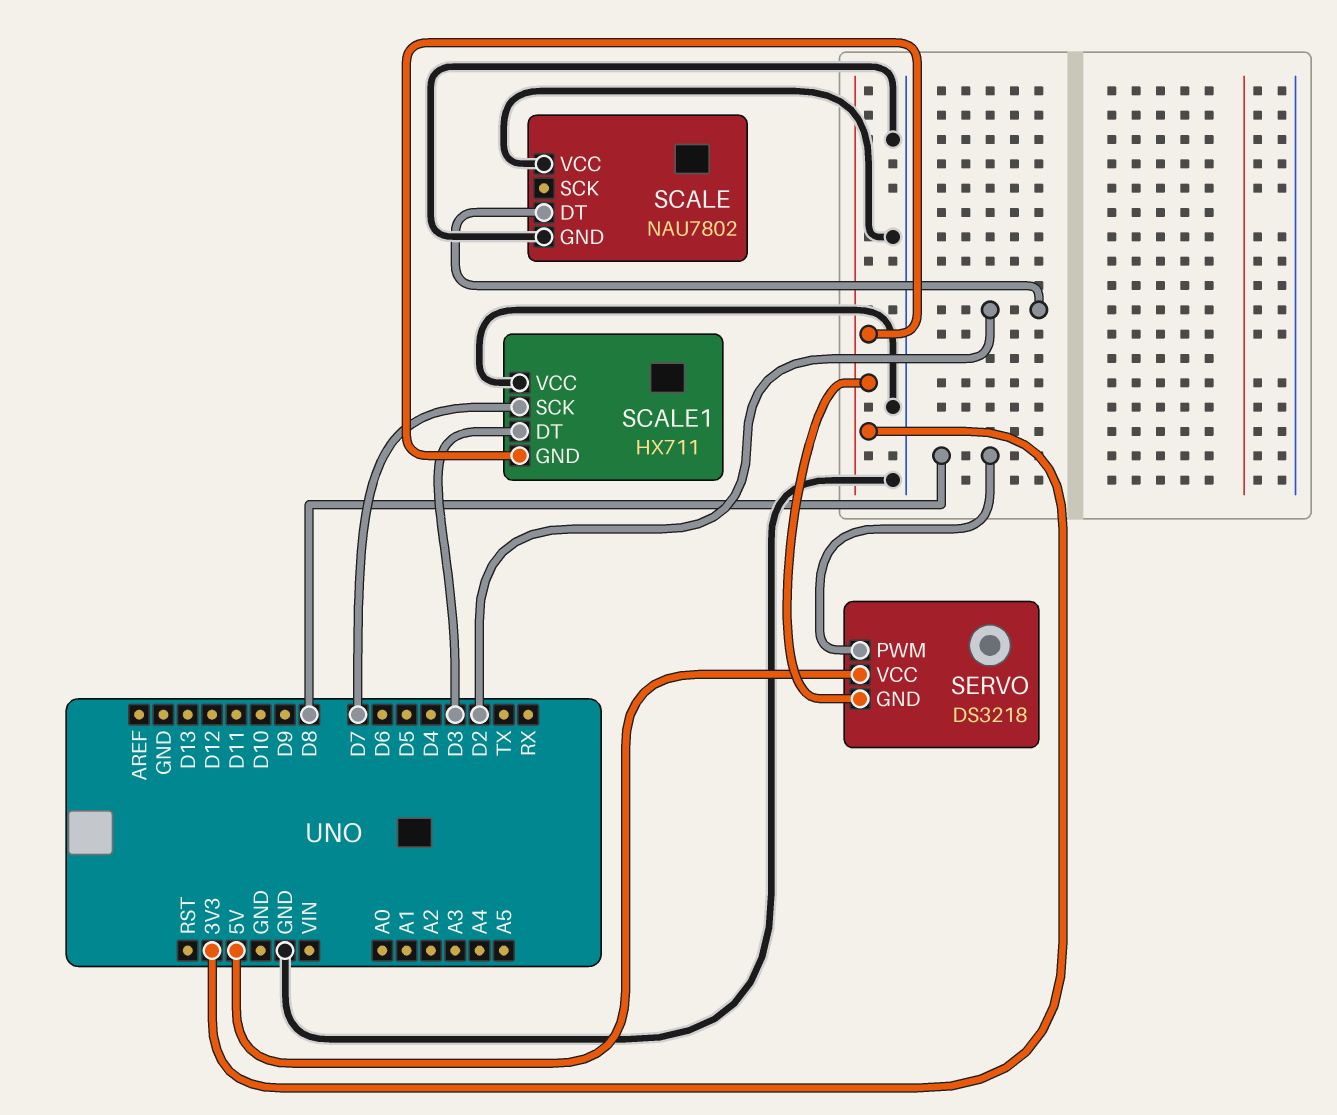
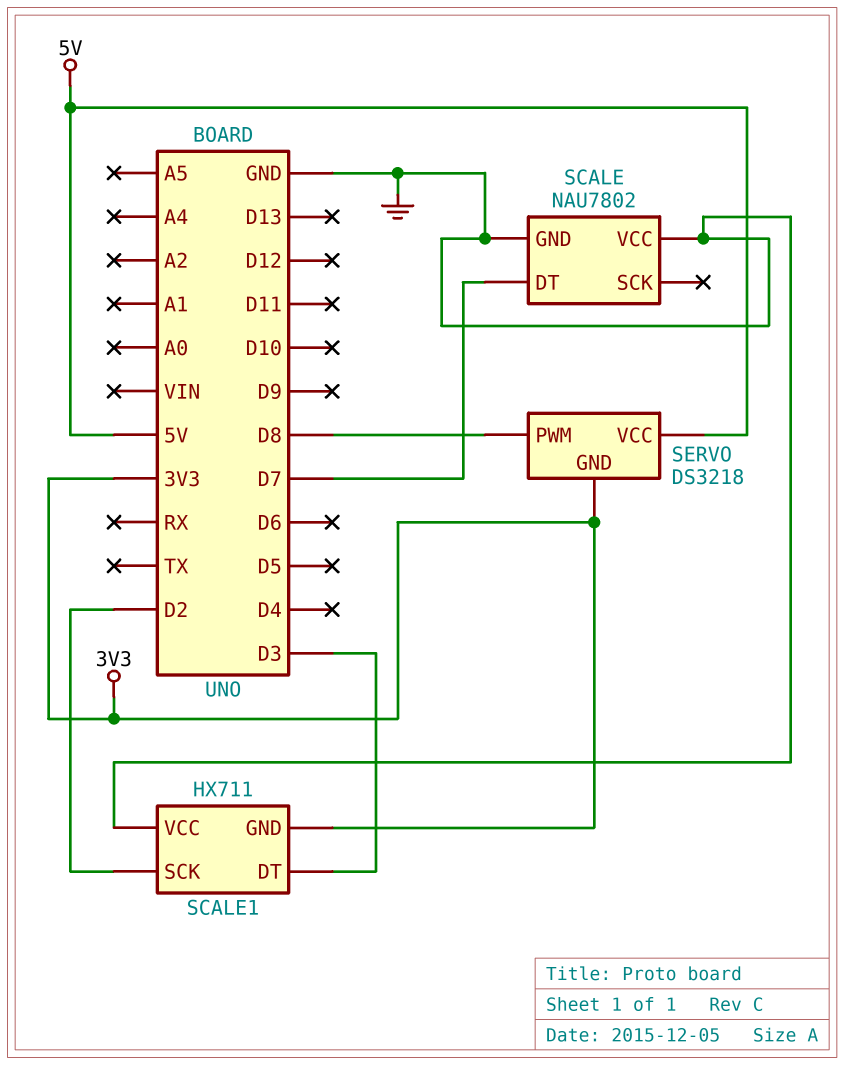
SCALE pin DT: D2 -> D7
SCALE1 pin SCK: D7 -> D2

